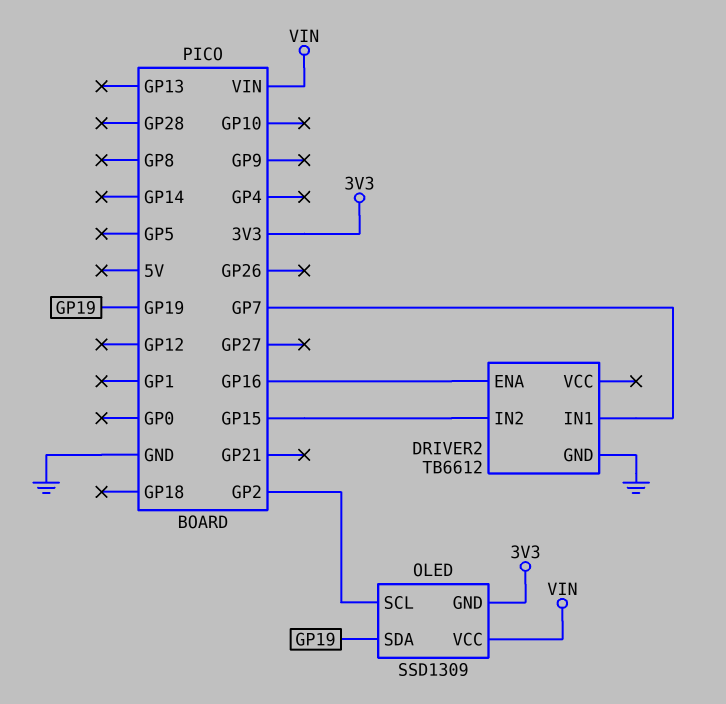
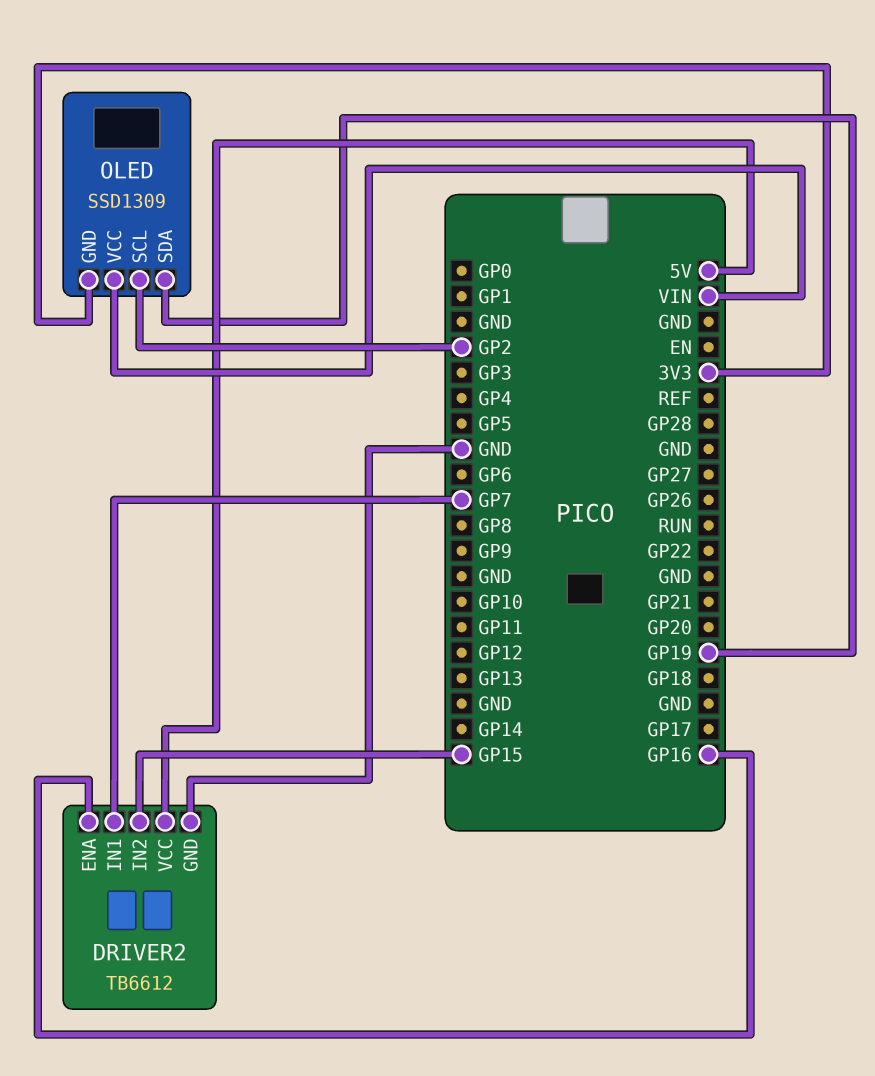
DRIVER2 pin VCC: none -> 5V

